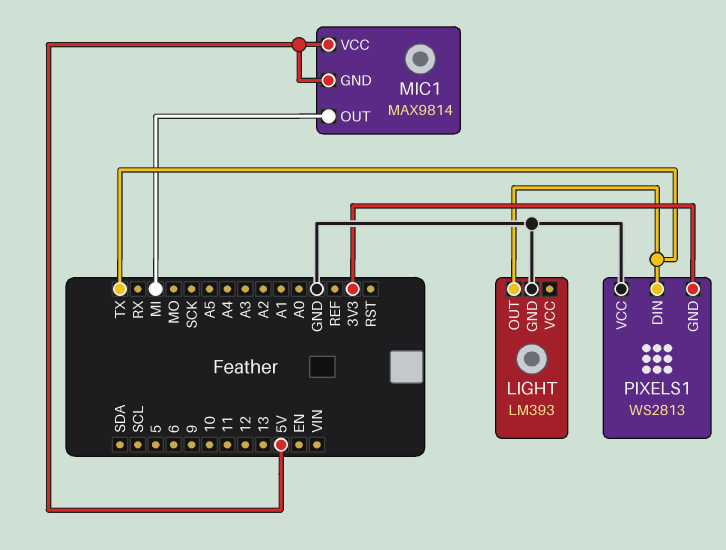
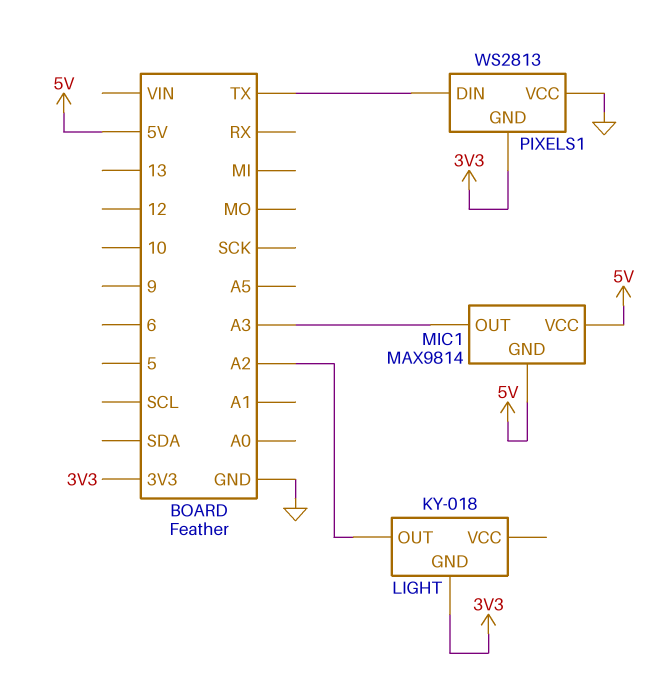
LIGHT: LM393 -> KY-018
LIGHT pin GND: GND -> 3V3
LIGHT pin OUT: TX -> A2
MIC1 pin OUT: MI -> A3

